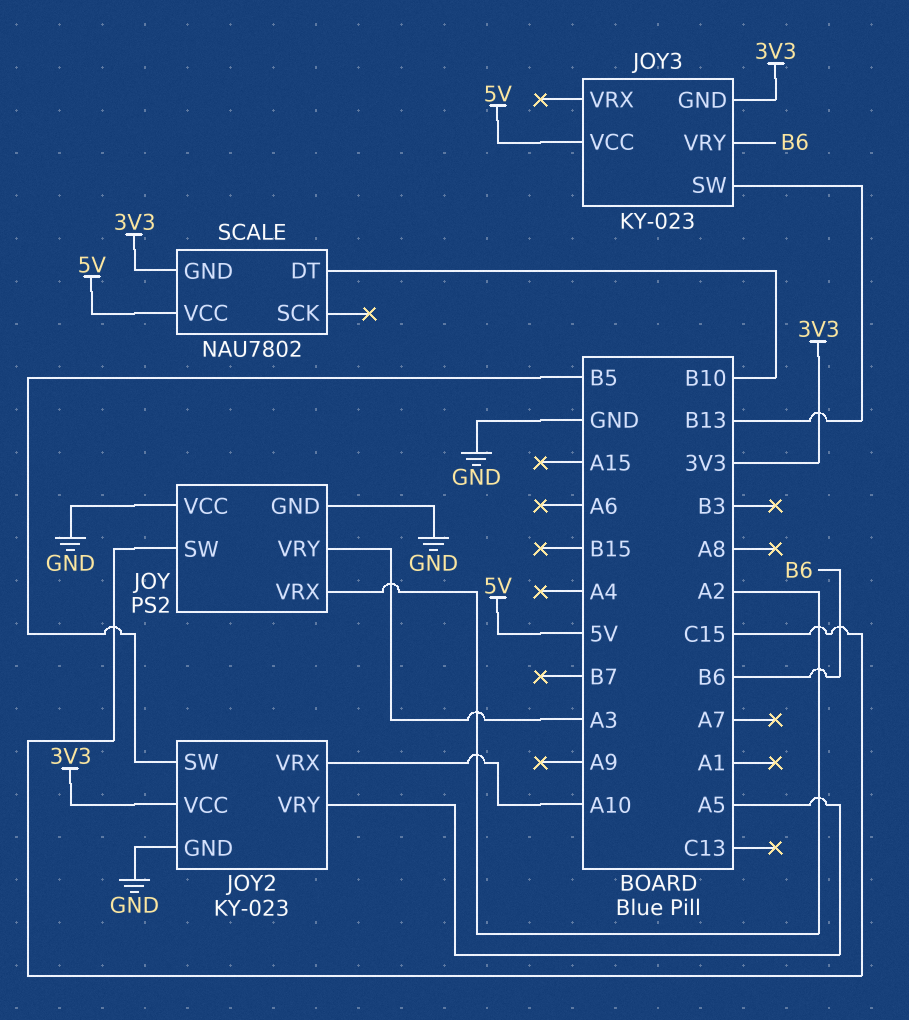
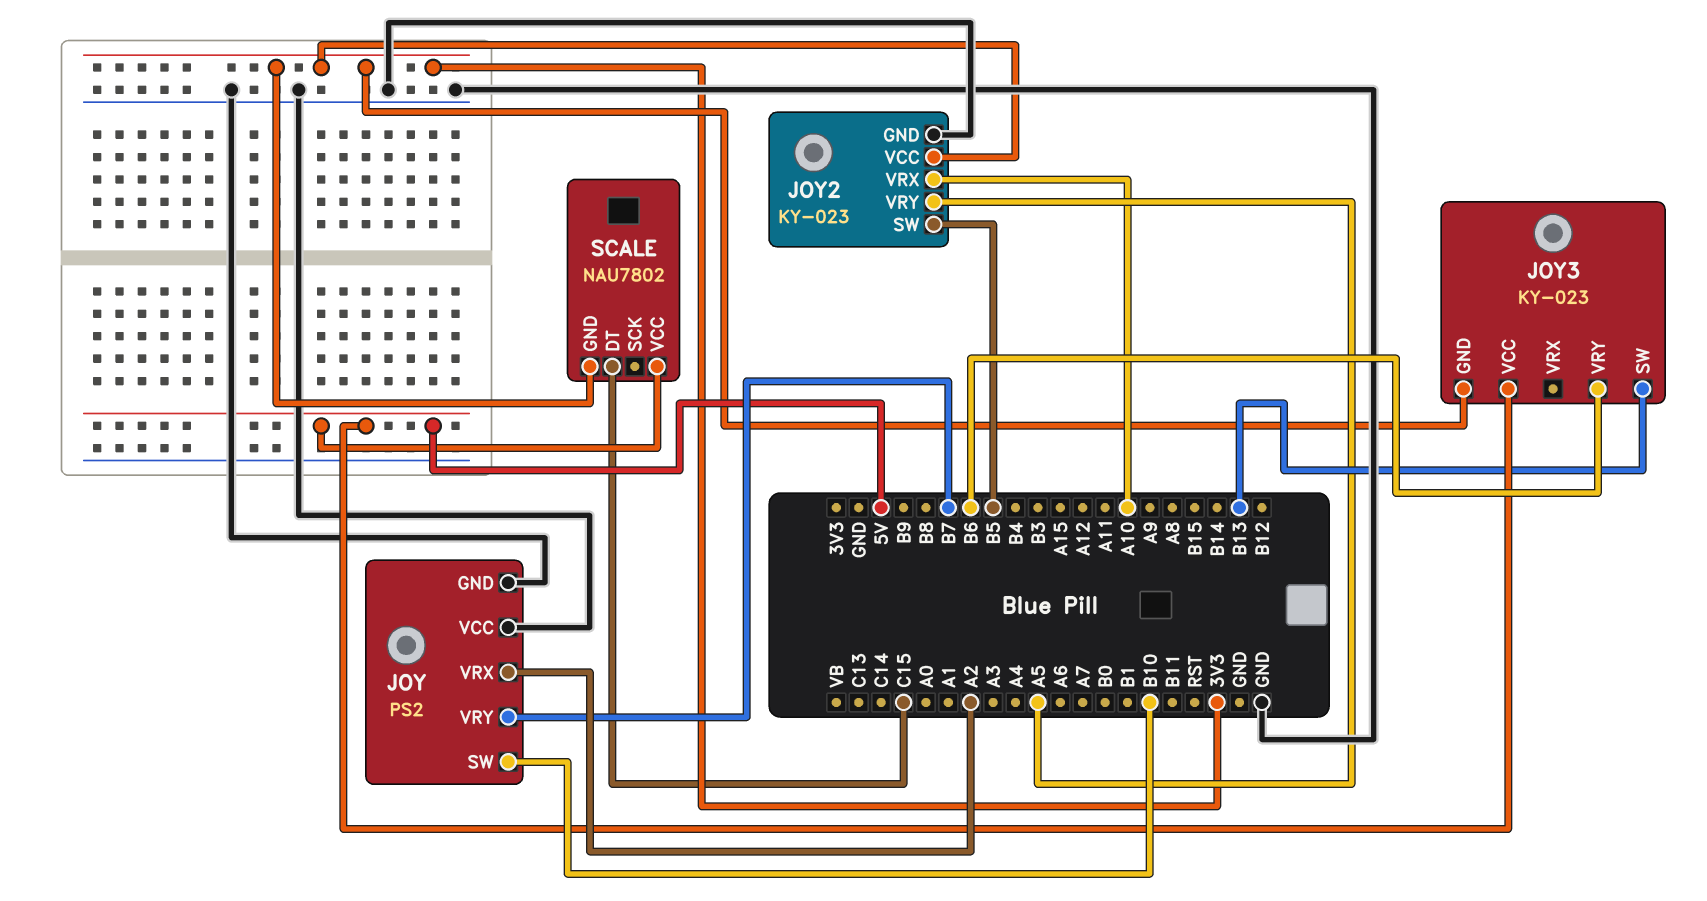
JOY pin SW: C15 -> B10
JOY pin VRY: A3 -> B7
SCALE pin DT: B10 -> C15

